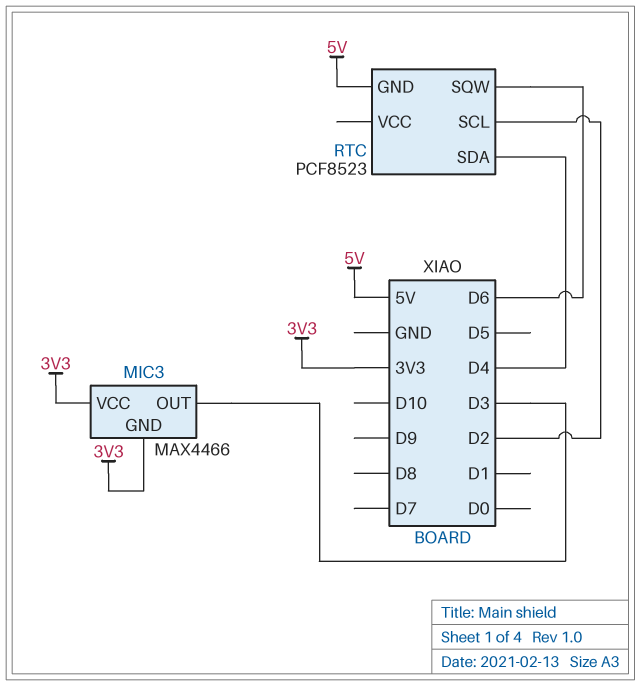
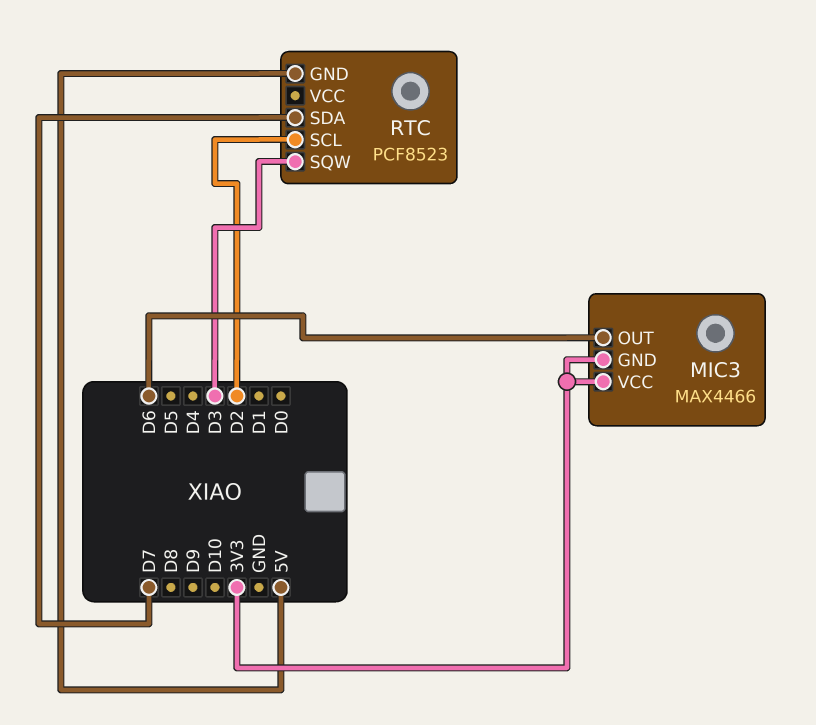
MIC3 pin OUT: D3 -> D6
RTC pin SDA: D4 -> D7
RTC pin SQW: D6 -> D3

